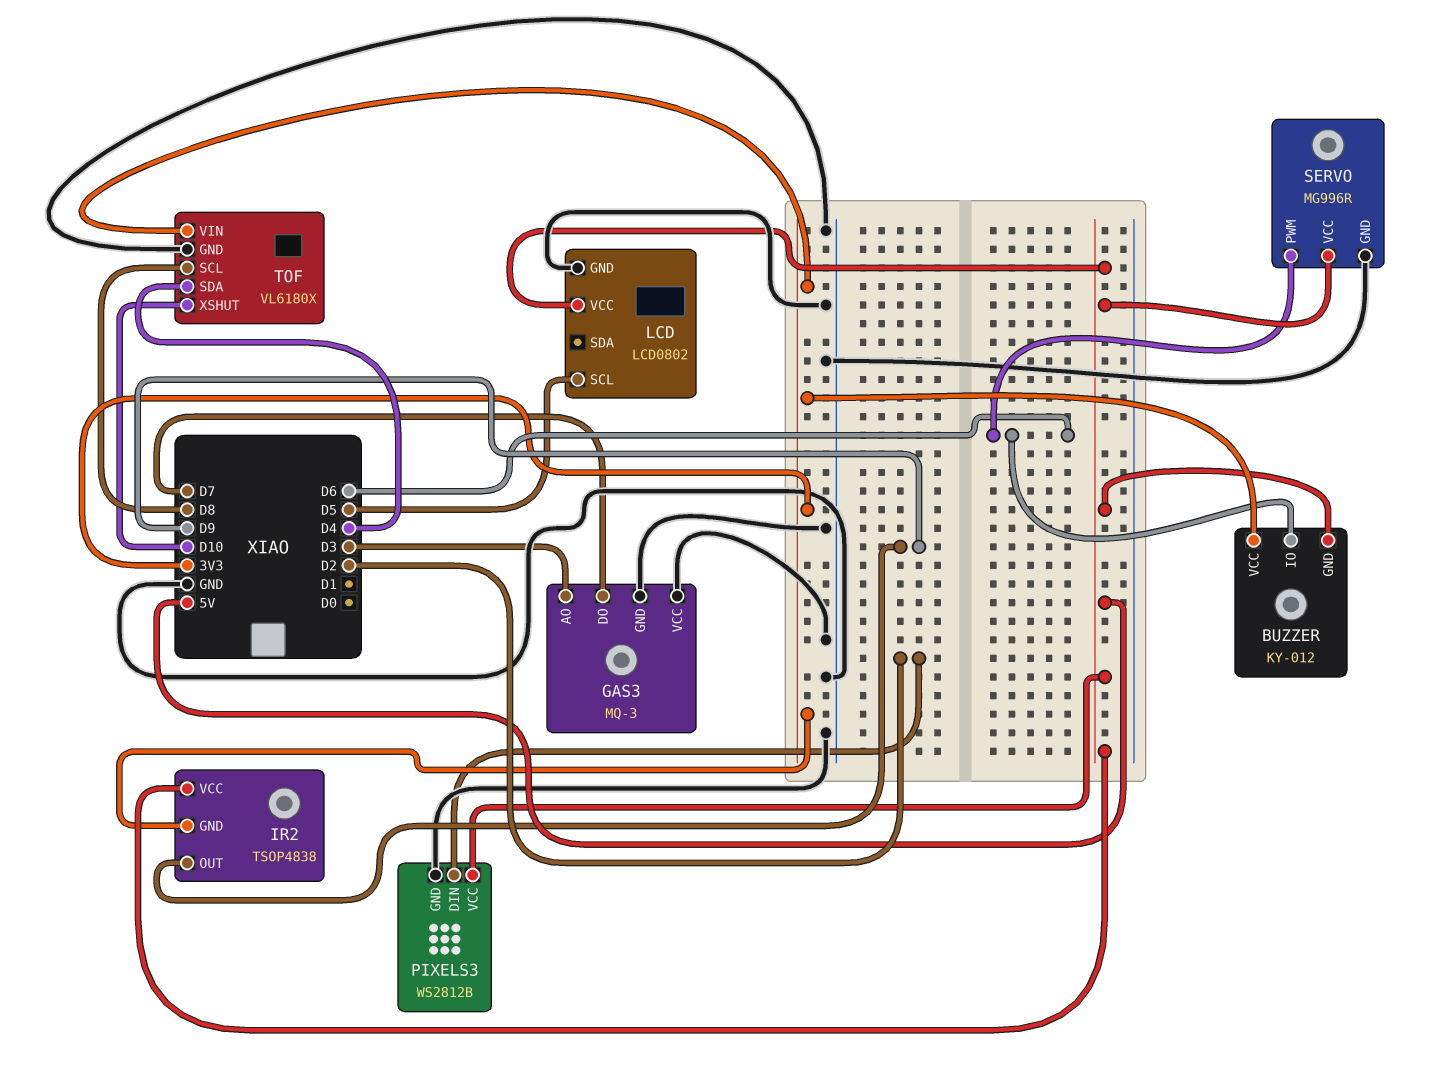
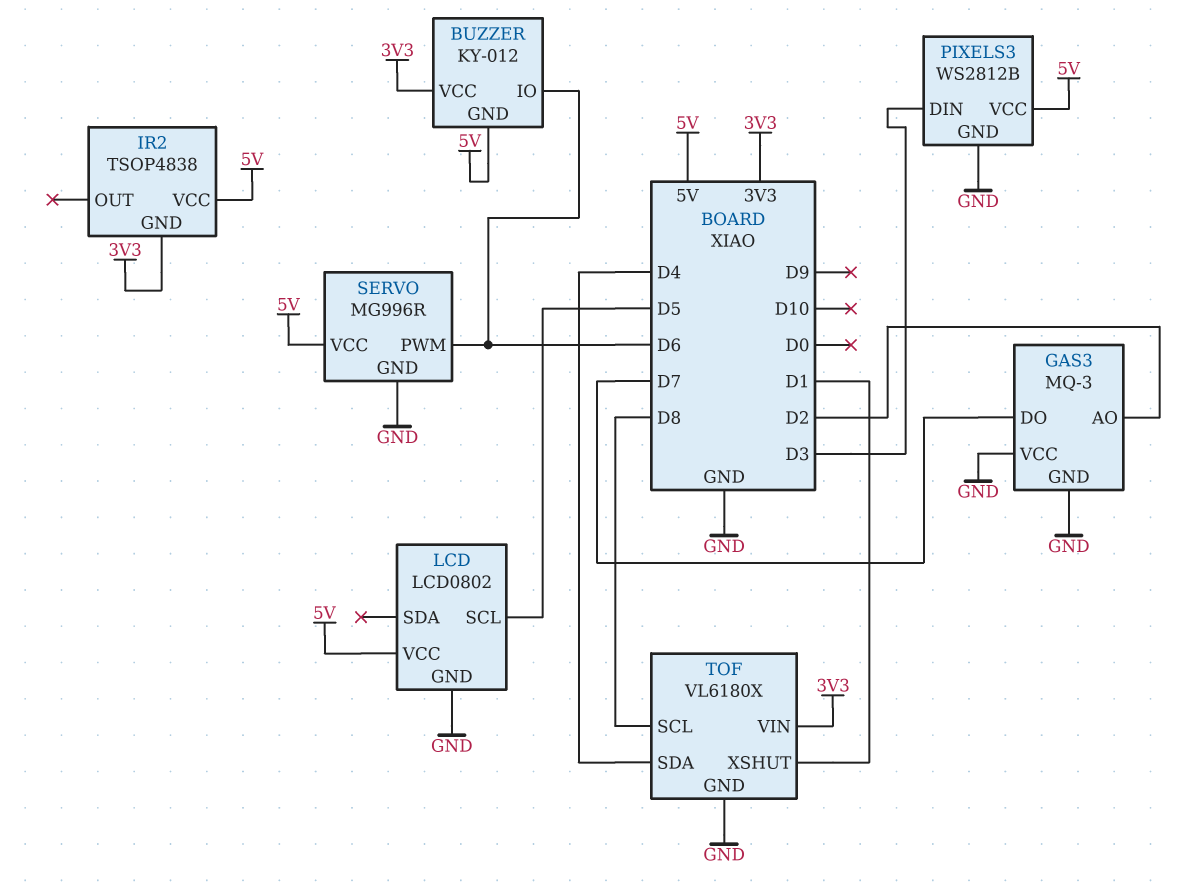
GAS3 pin AO: D3 -> D2
IR2 pin OUT: D9 -> none
PIXELS3 pin DIN: D2 -> D3
TOF pin XSHUT: D10 -> D1

